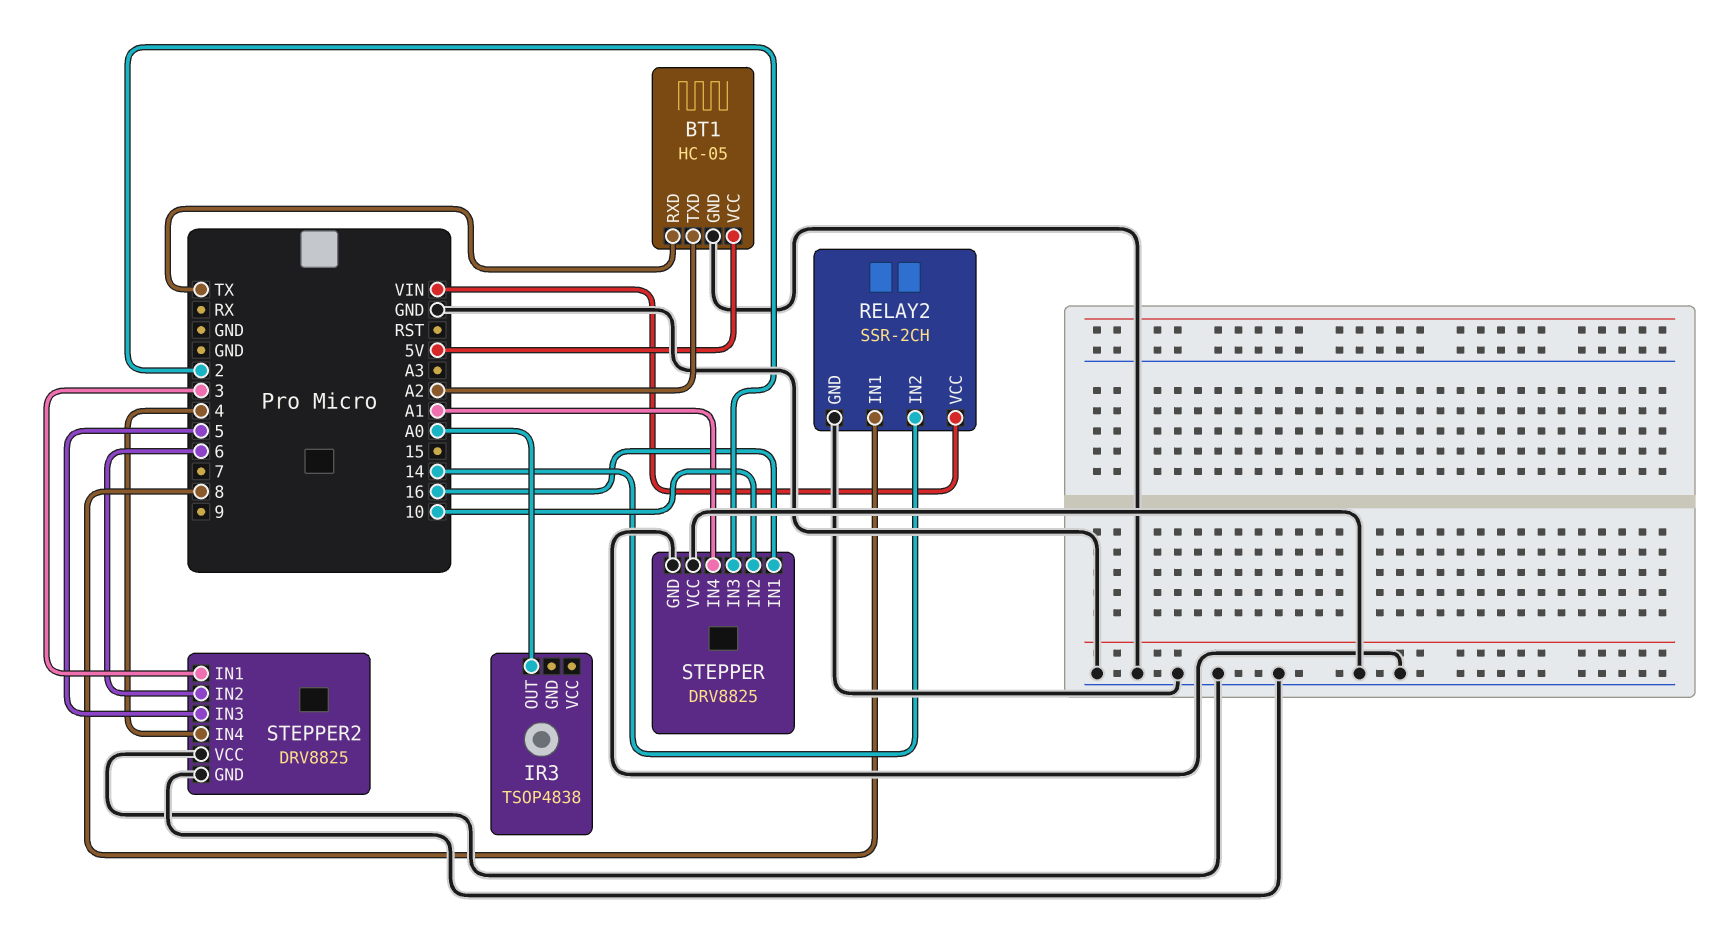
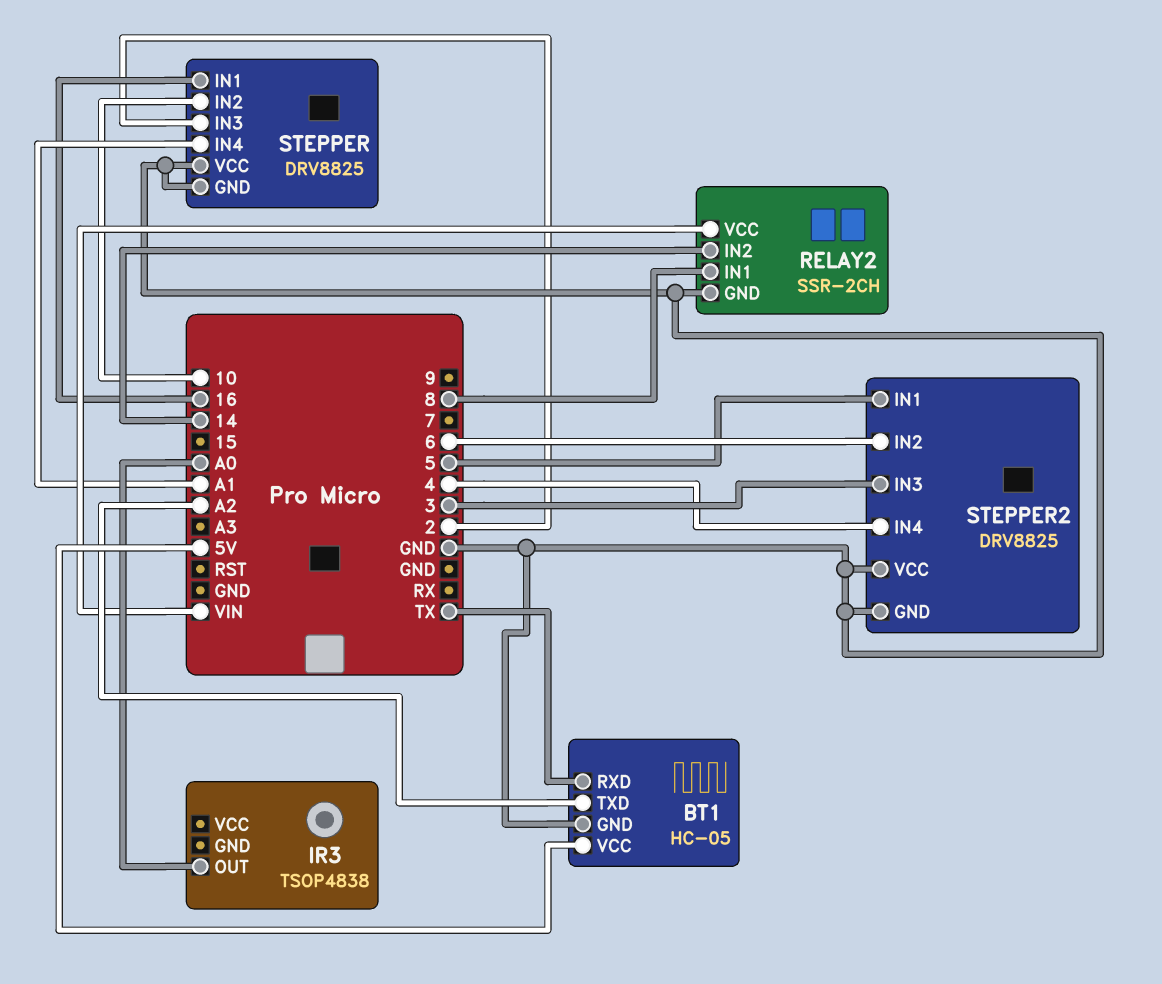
STEPPER2 pin IN1: 3 -> 5
STEPPER2 pin IN3: 5 -> 3

